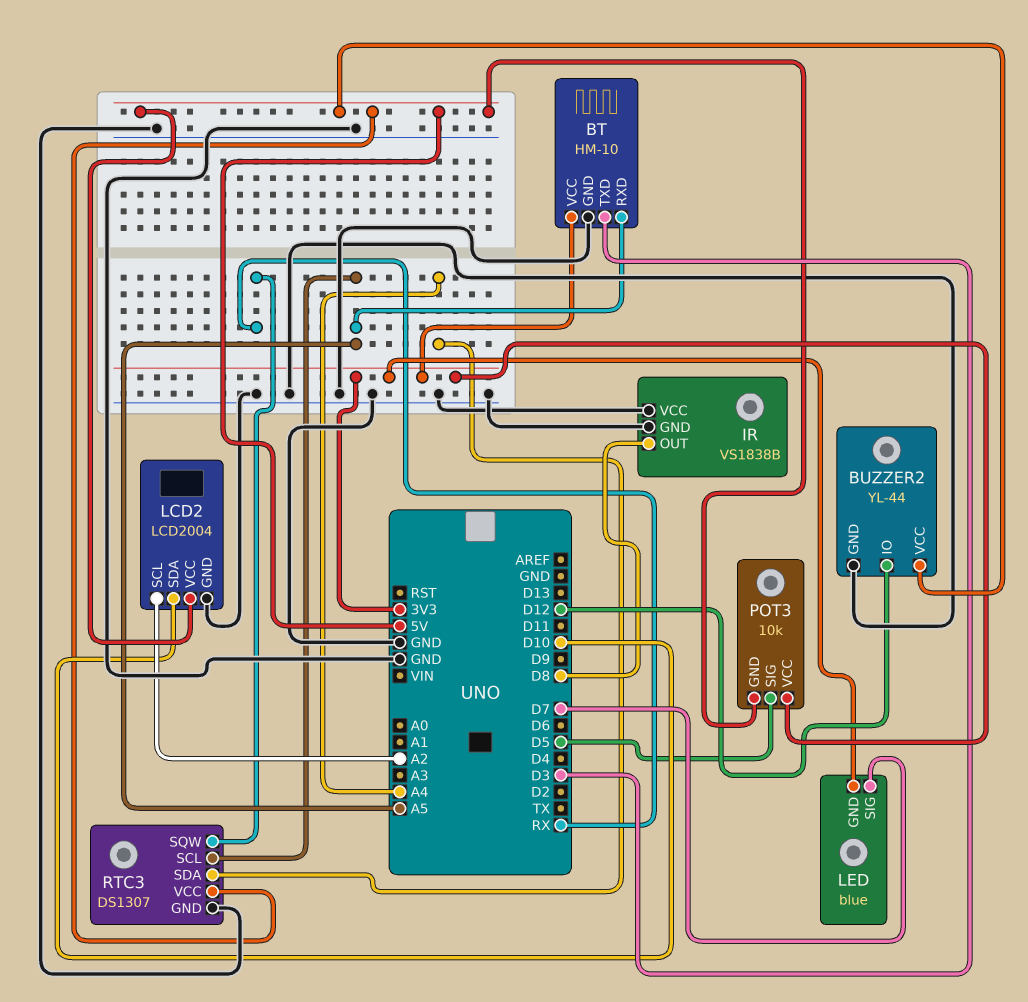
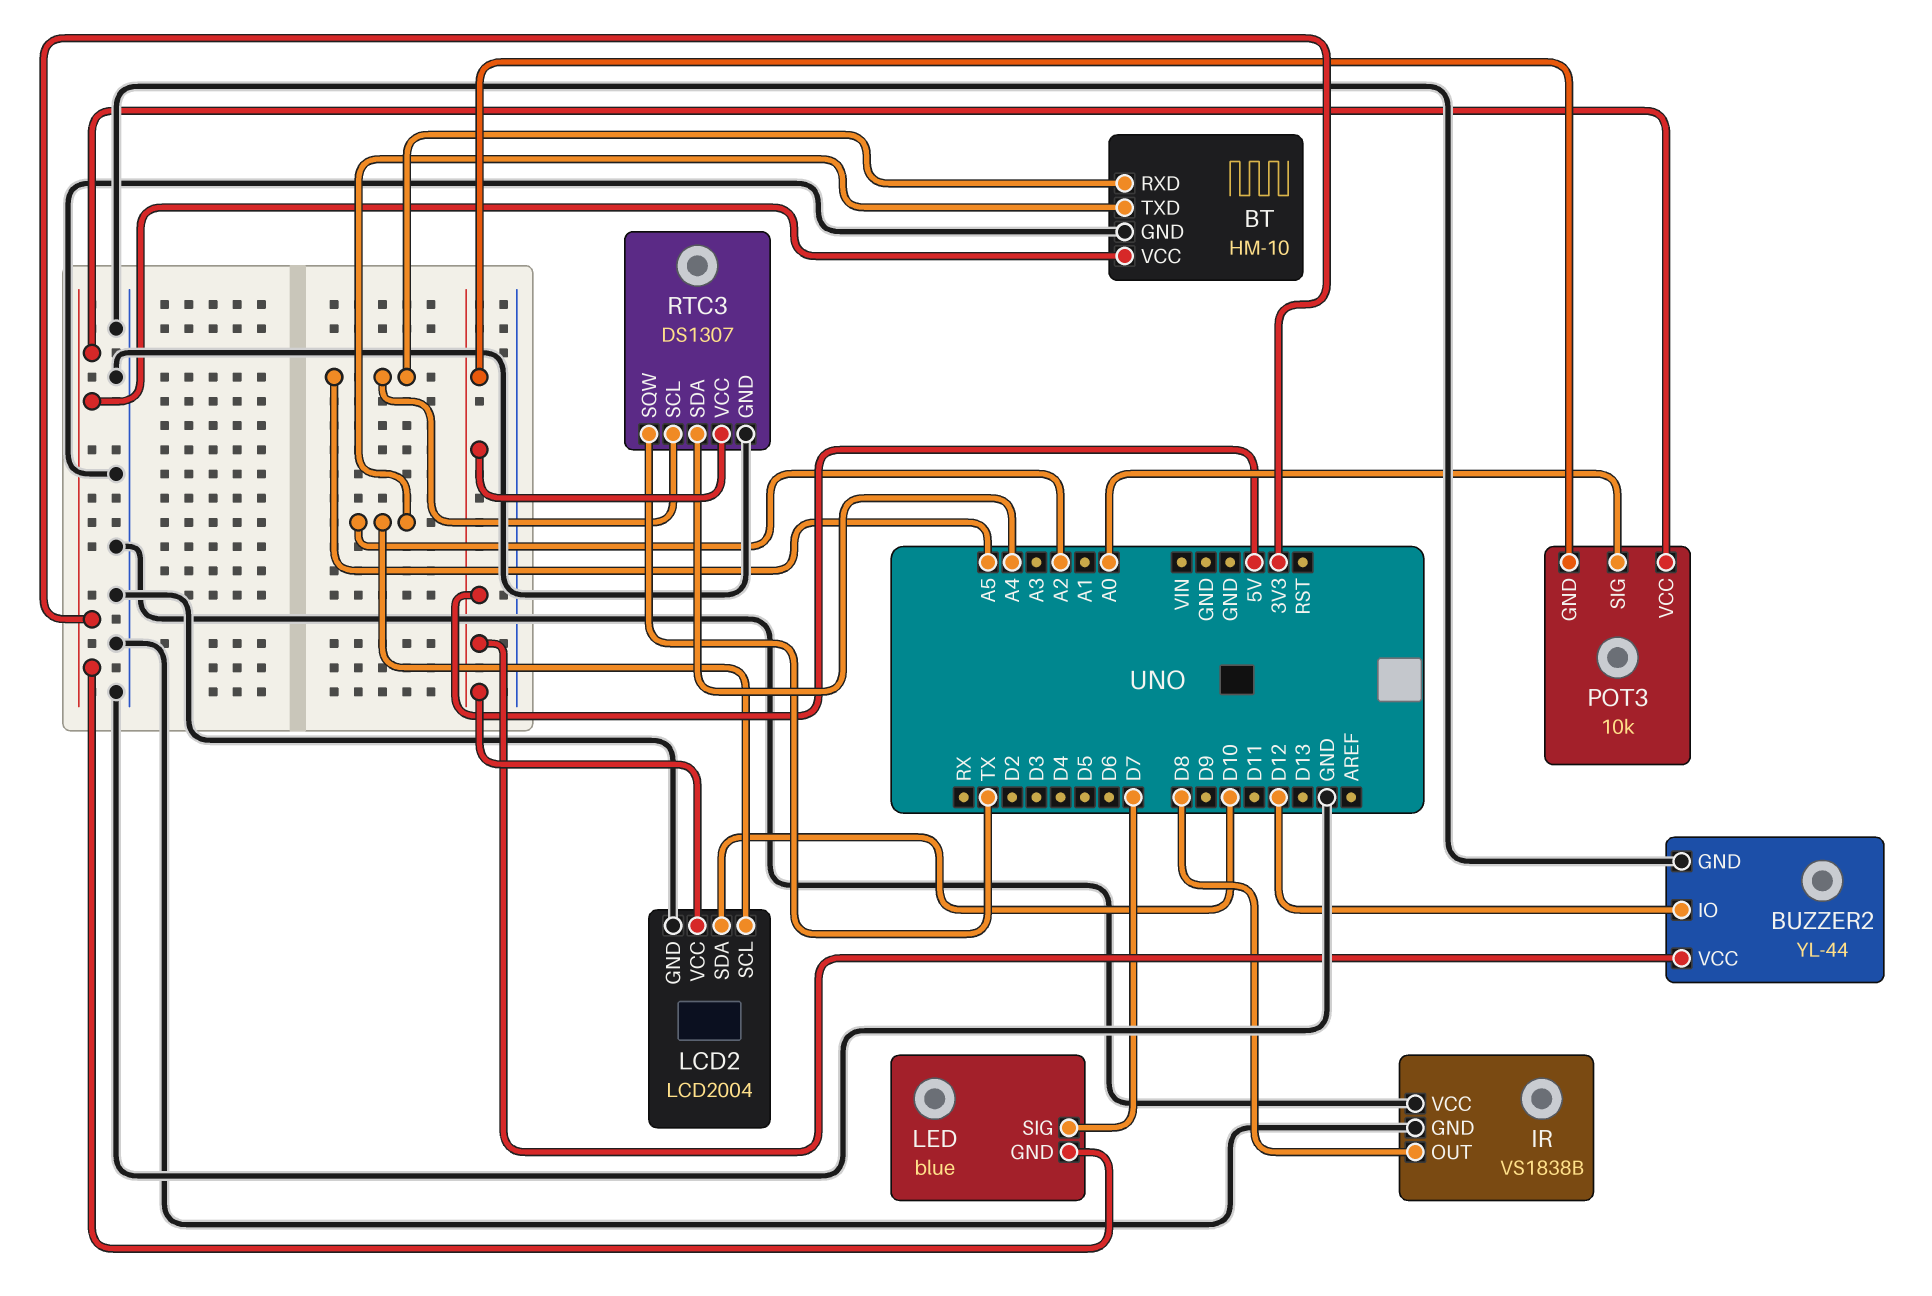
BT pin TXD: D3 -> A2
POT3 pin SIG: D5 -> A0
RTC3 pin SQW: RX -> TX

